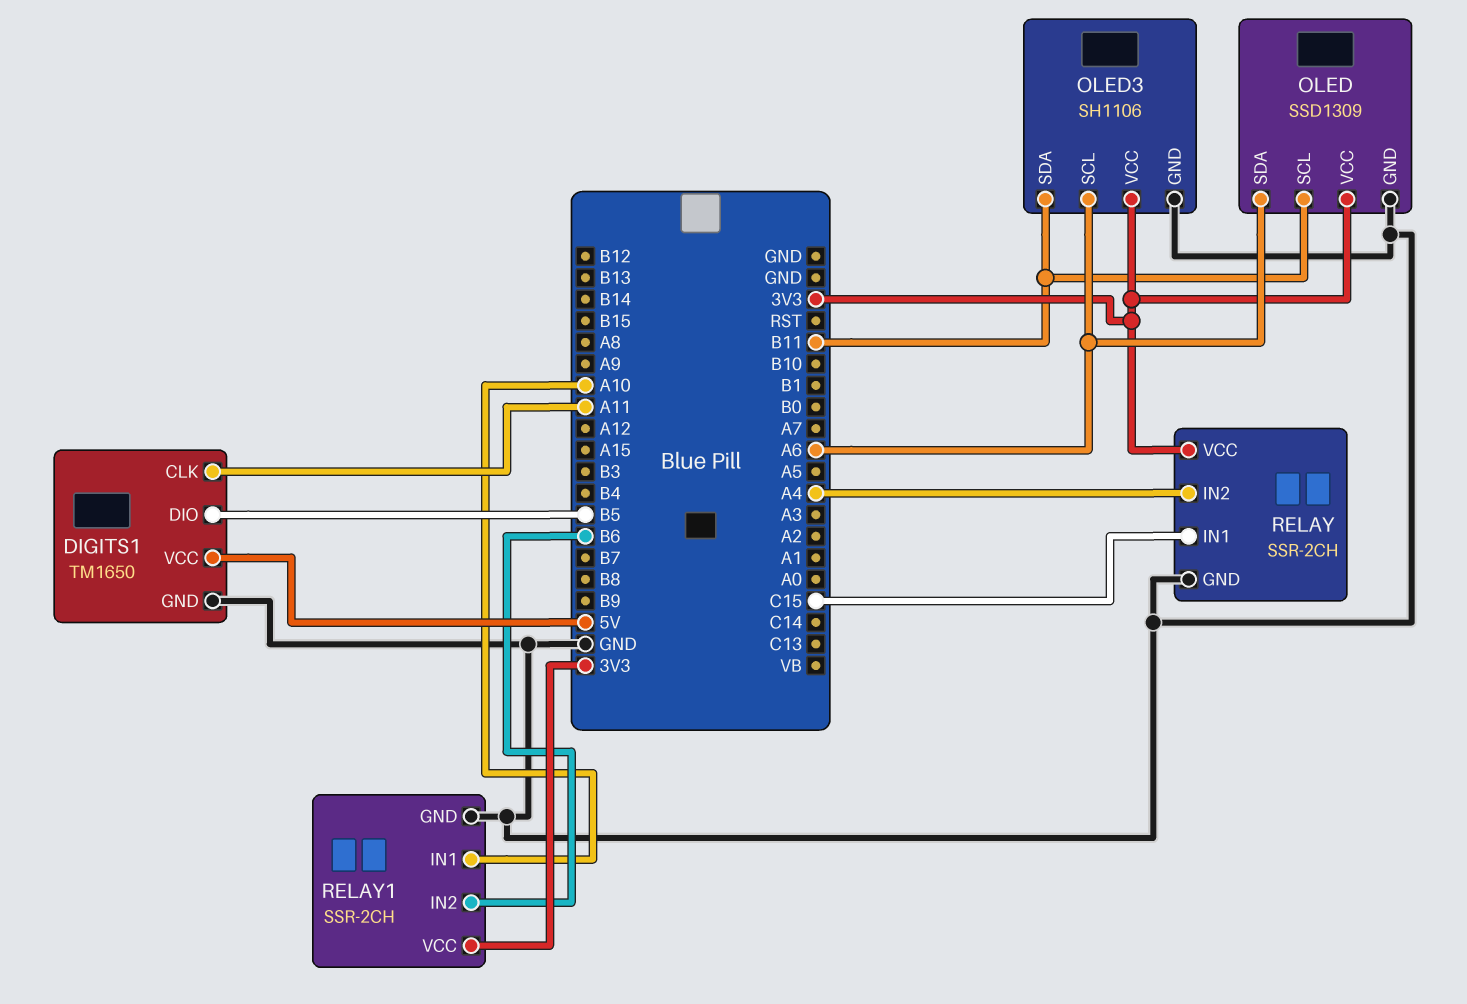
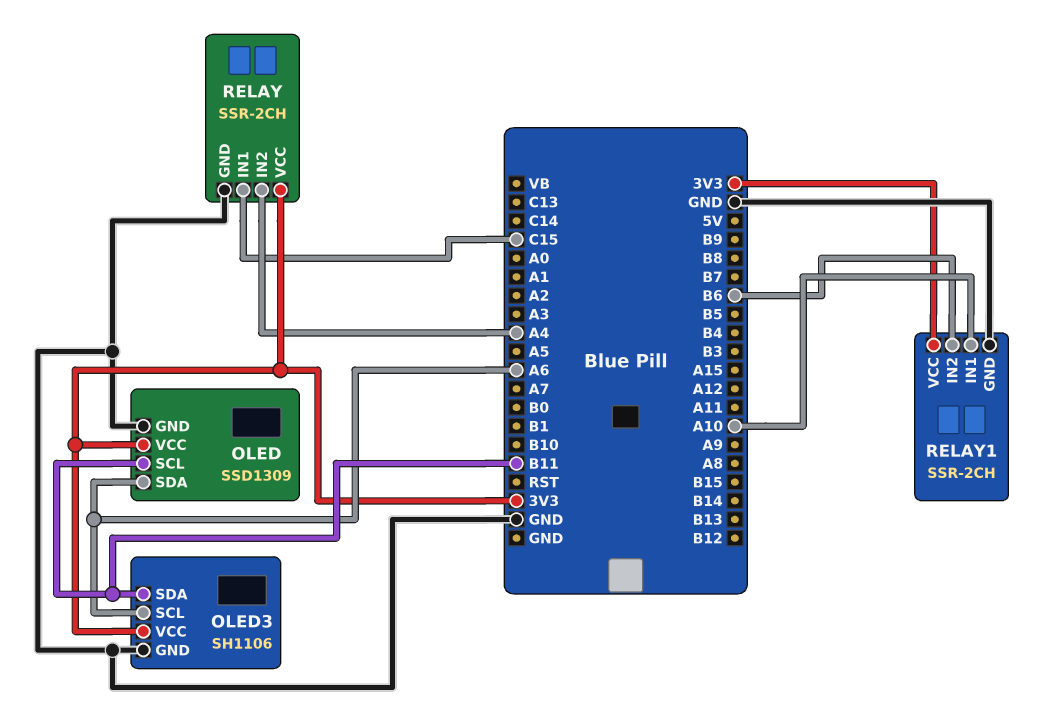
DIGITS1: TM1650 -> none
DIGITS1 pin CLK: A11 -> none
DIGITS1 pin DIO: B5 -> none
DIGITS1 pin GND: GND -> none
DIGITS1 pin VCC: 5V -> none

